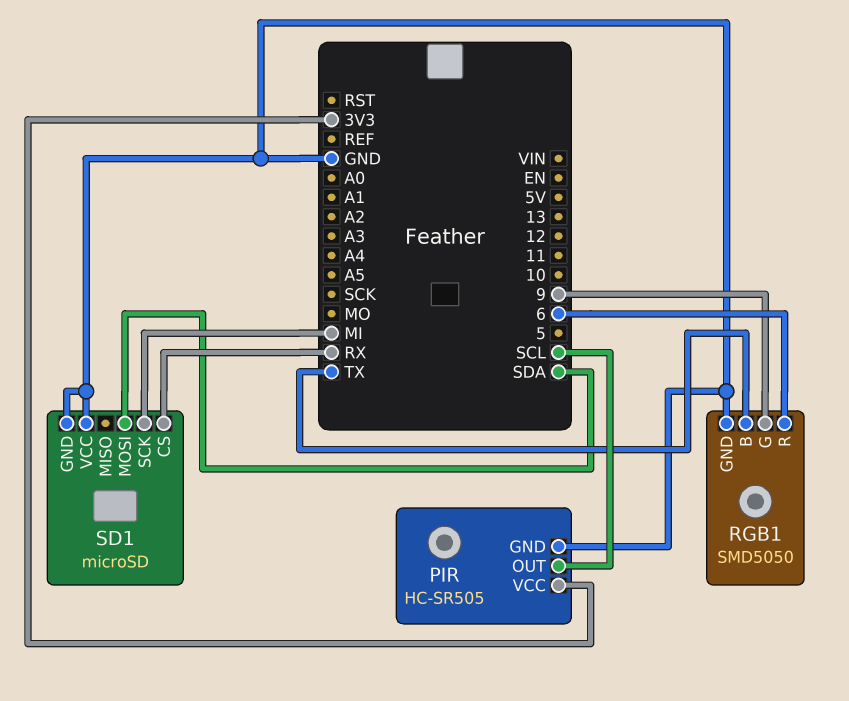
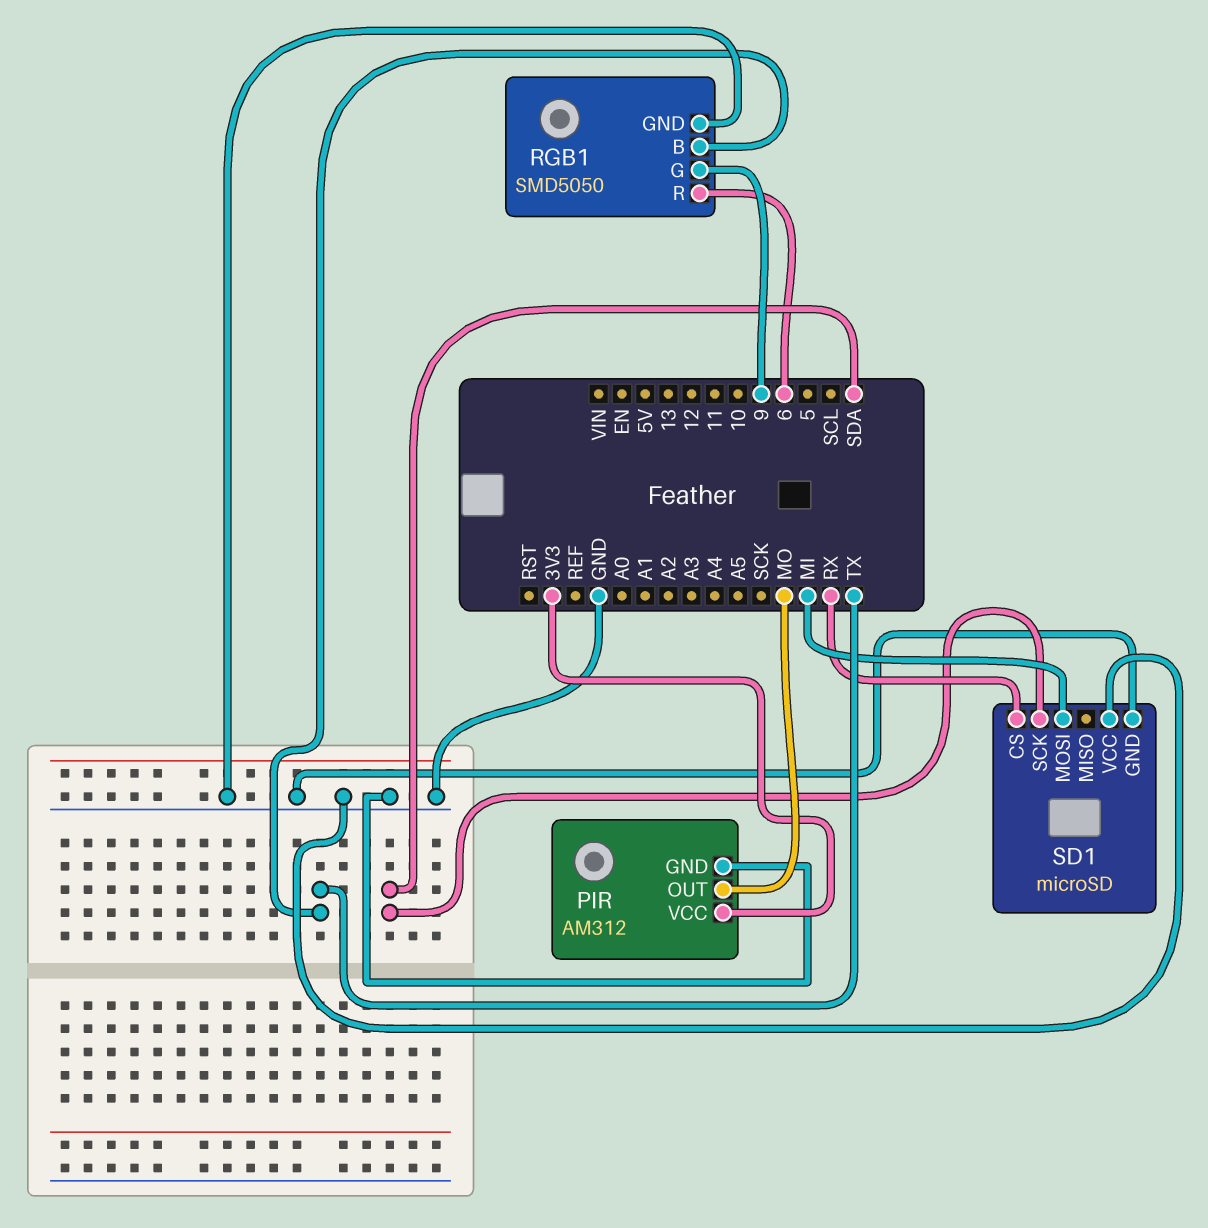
PIR: HC-SR505 -> AM312
PIR pin OUT: SCL -> MO
SD1 pin MOSI: SDA -> MI
SD1 pin SCK: MI -> SDA

